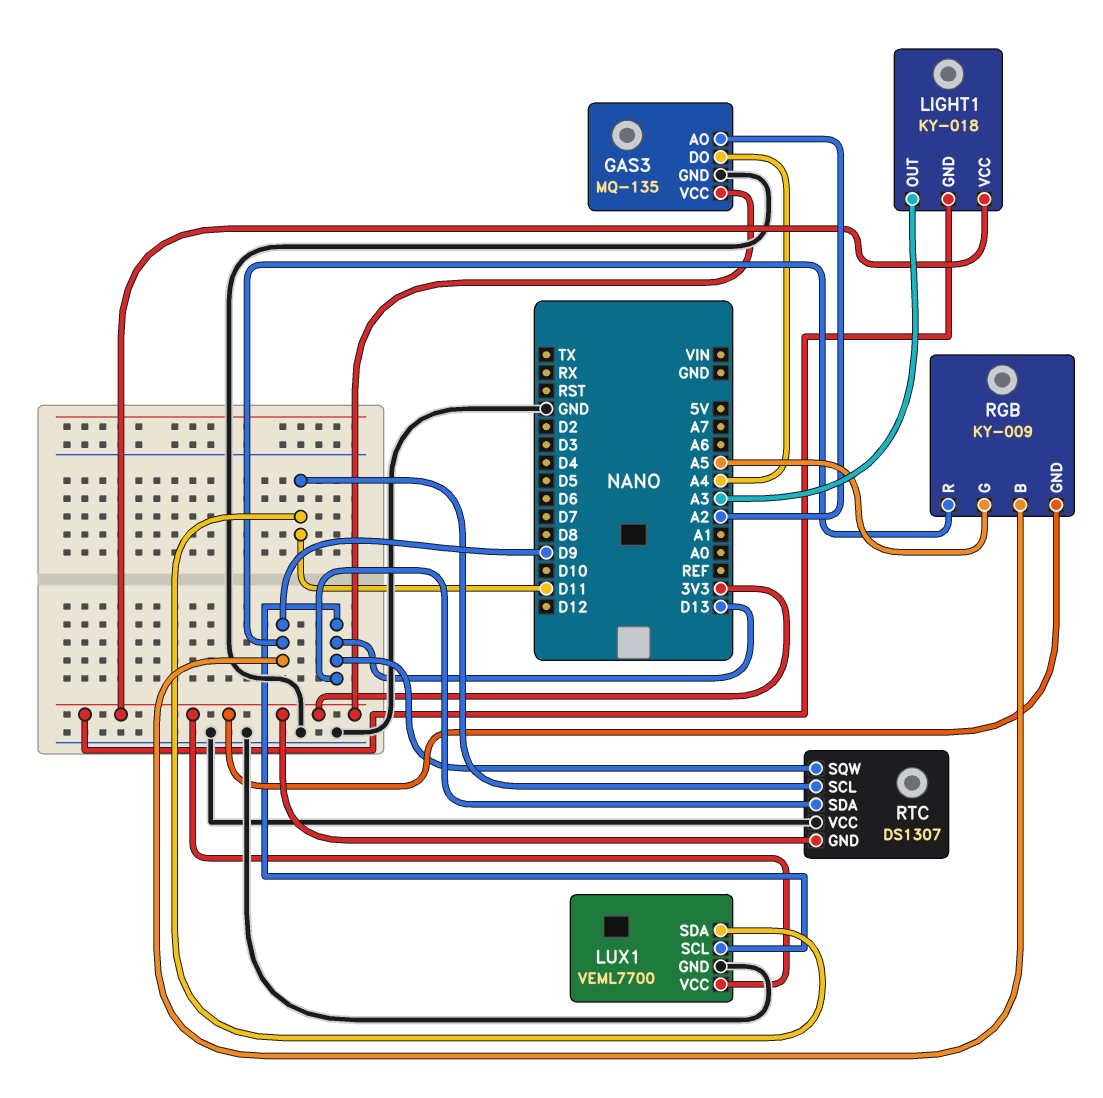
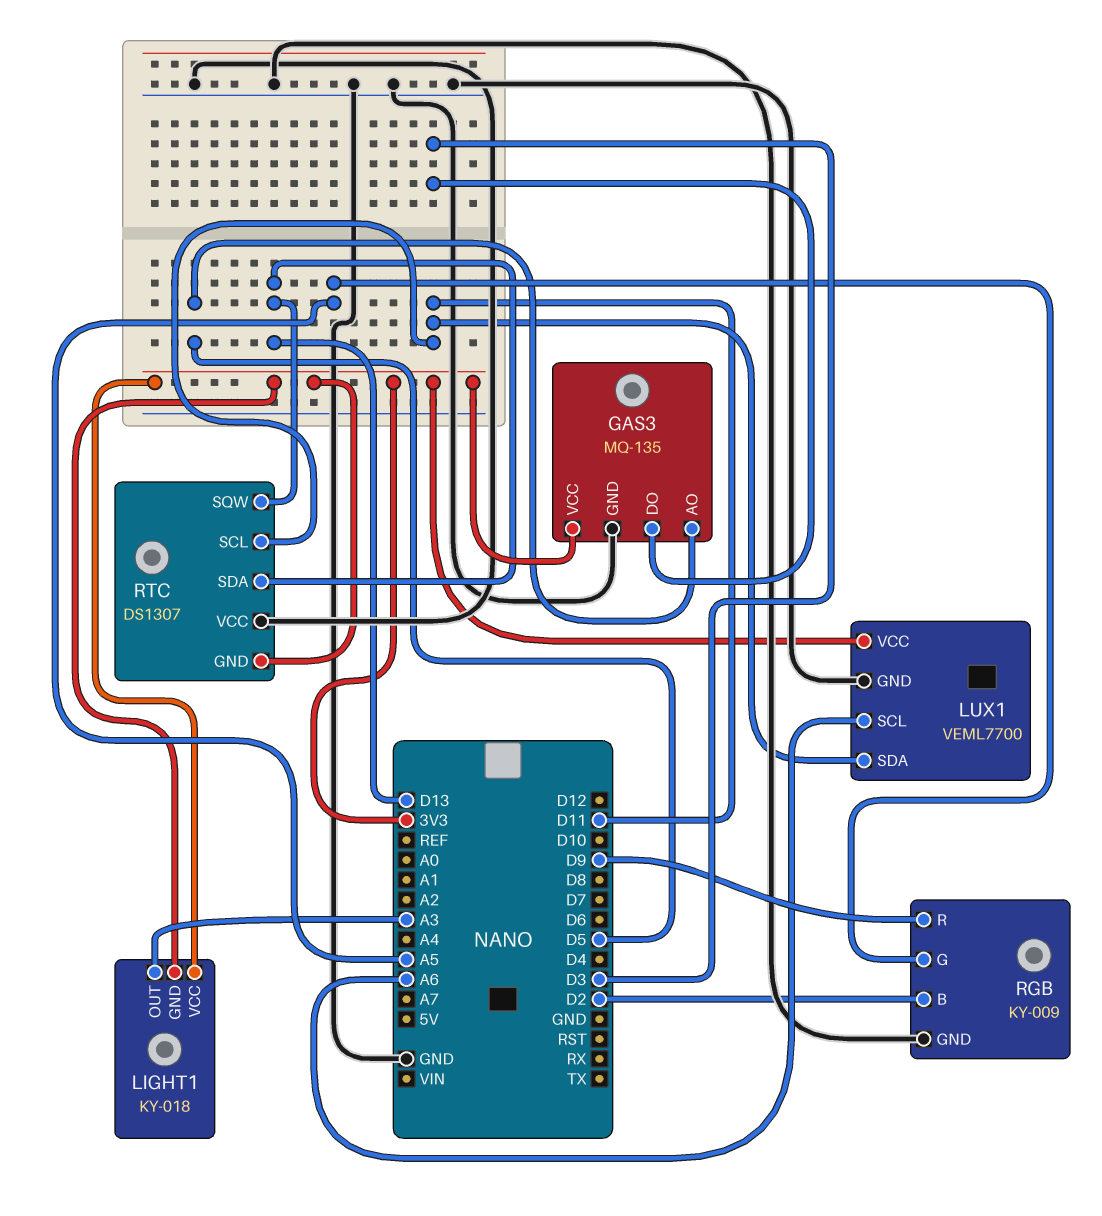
GAS3 pin AO: A2 -> D5
GAS3 pin DO: A4 -> D3
LUX1 pin SCL: D13 -> A6
RGB pin B: D9 -> D2
RGB pin GND: 3V3 -> GND

